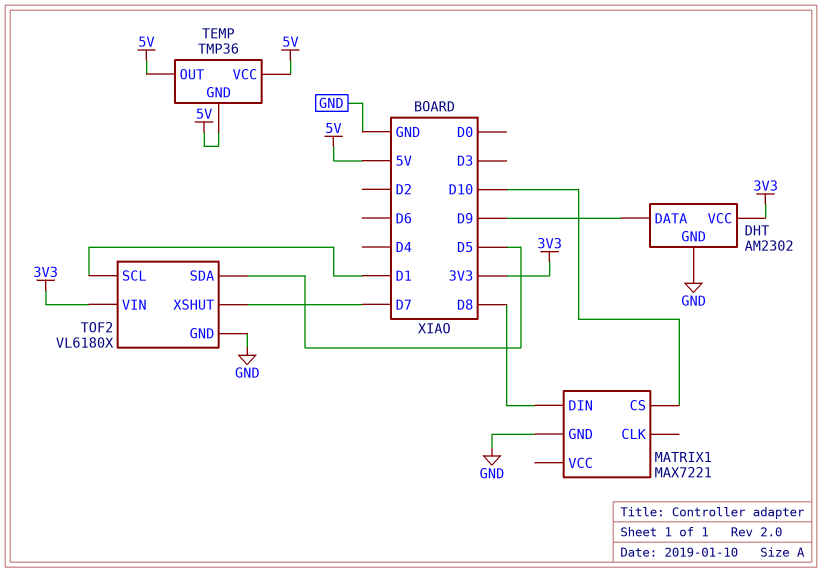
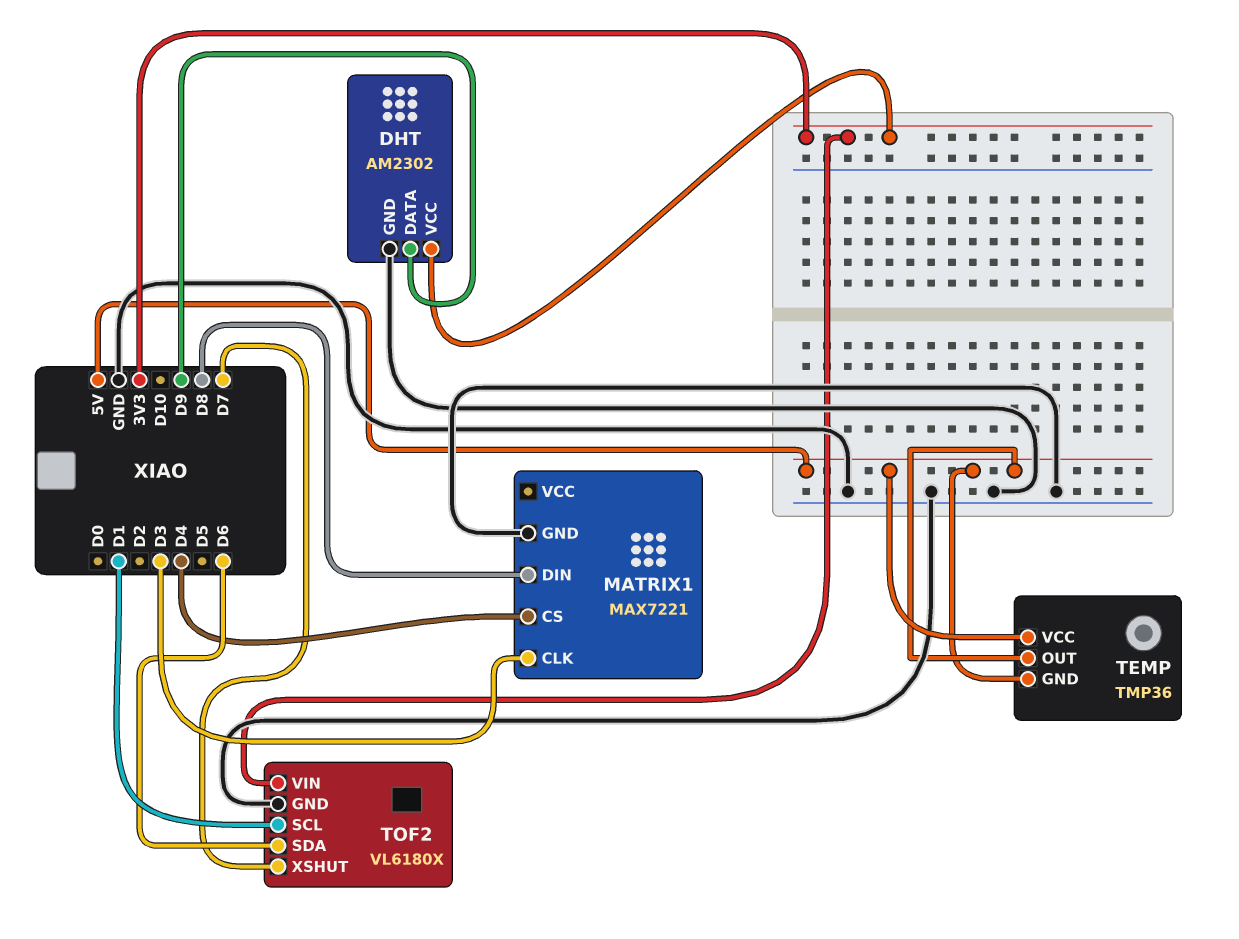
MATRIX1 pin CLK: none -> D3
MATRIX1 pin CS: D10 -> D4
TOF2 pin SDA: D5 -> D6

